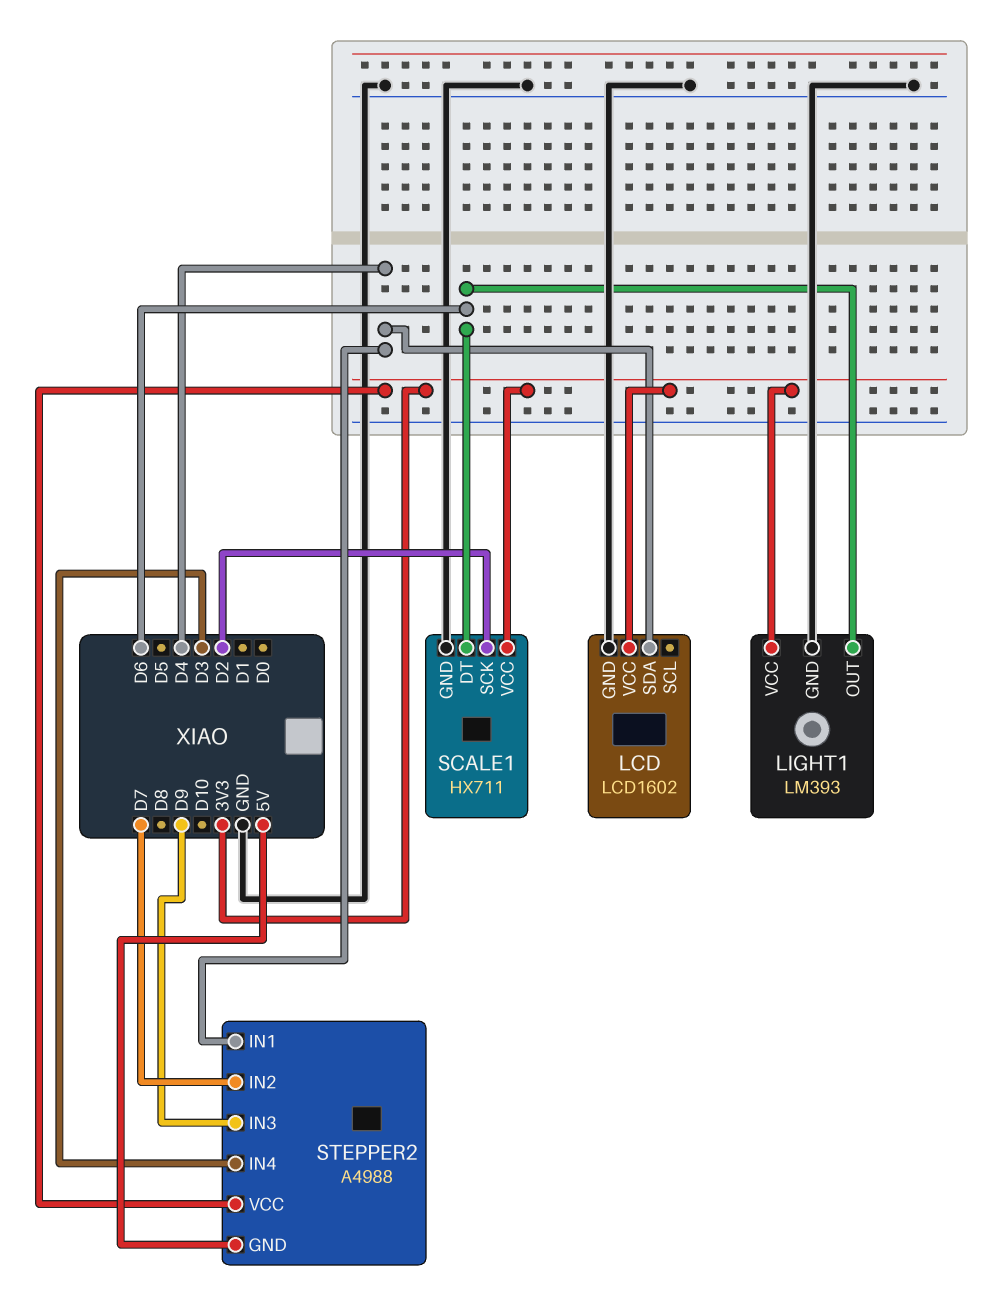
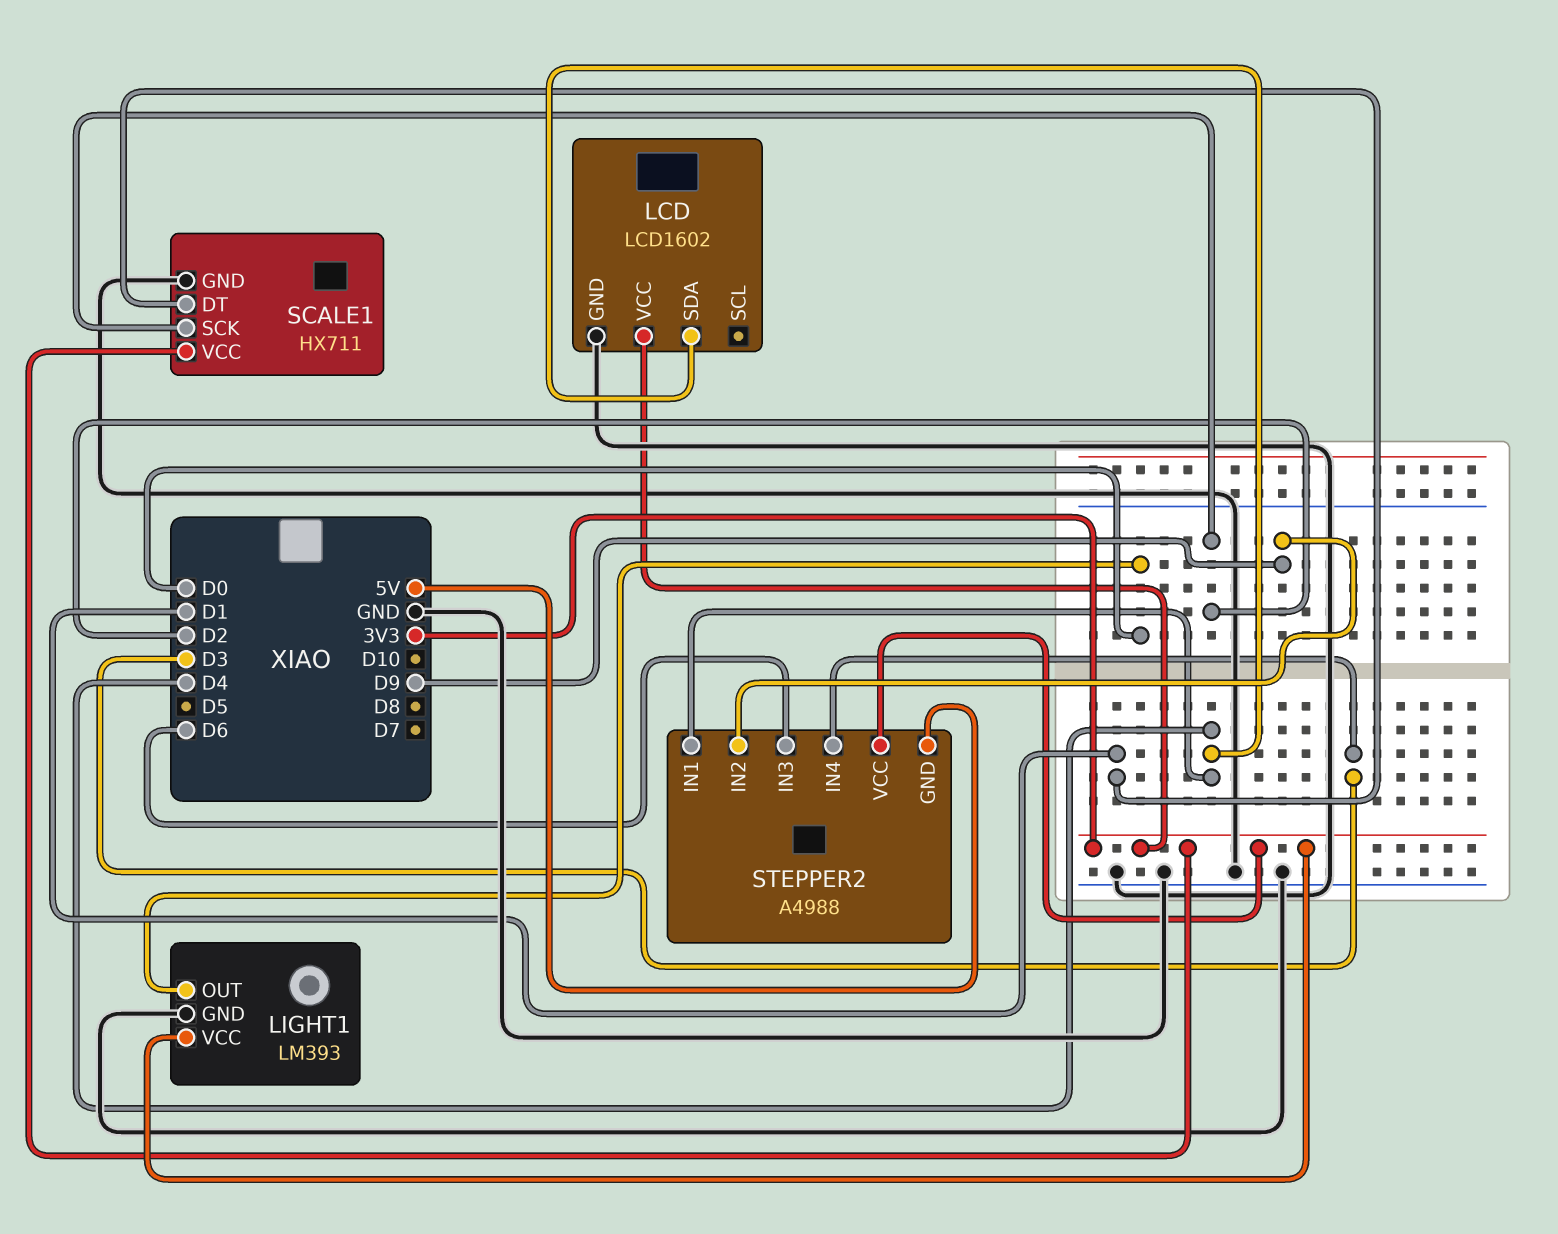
LIGHT1 pin OUT: D6 -> D0
SCALE1 pin DT: D6 -> D1
STEPPER2 pin IN2: D7 -> D9
STEPPER2 pin IN3: D9 -> D6

